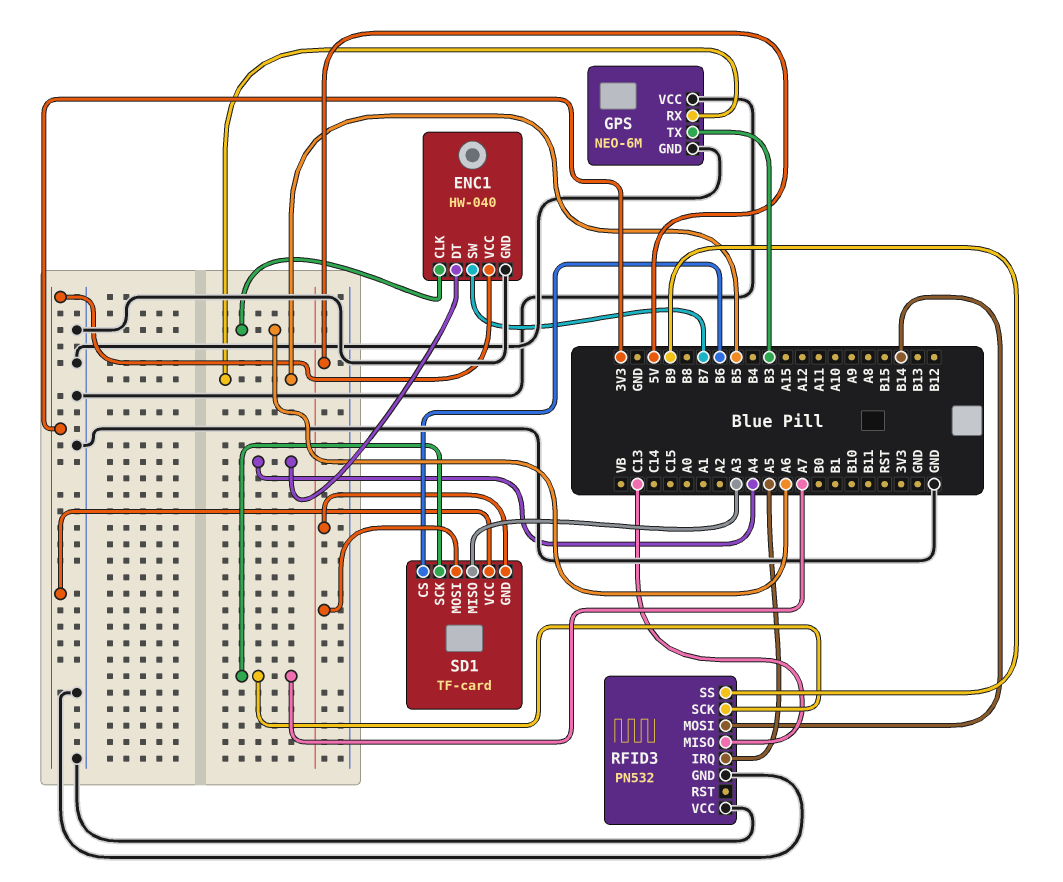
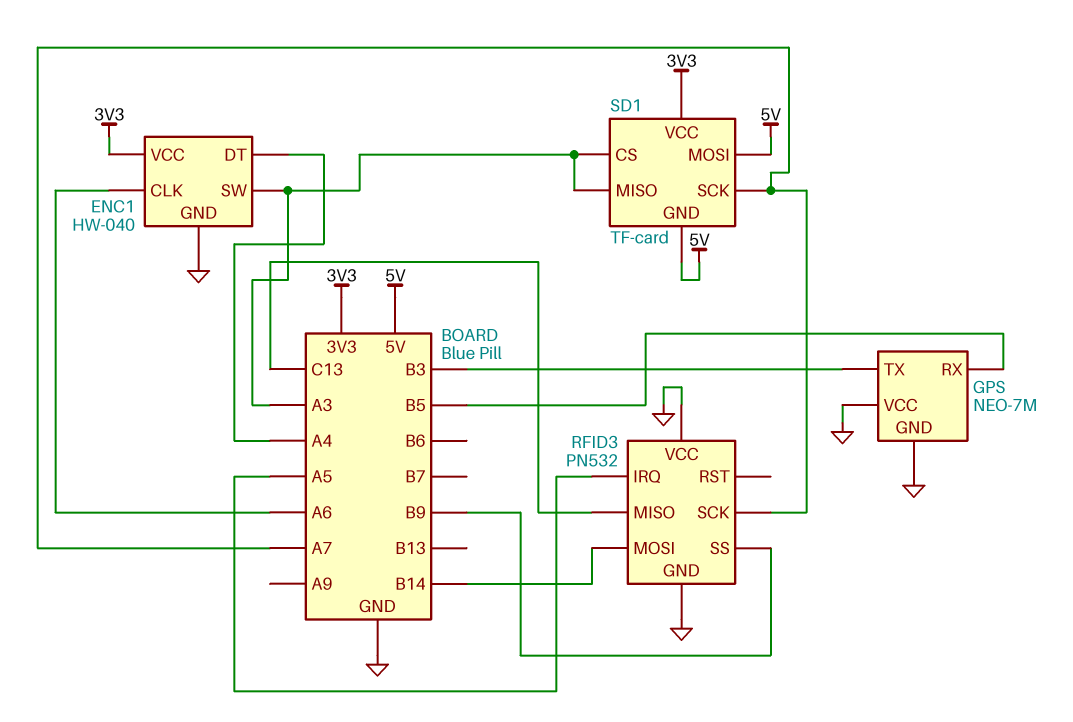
ENC1 pin SW: B7 -> A3
GPS: NEO-6M -> NEO-7M
SD1 pin CS: B6 -> A3

